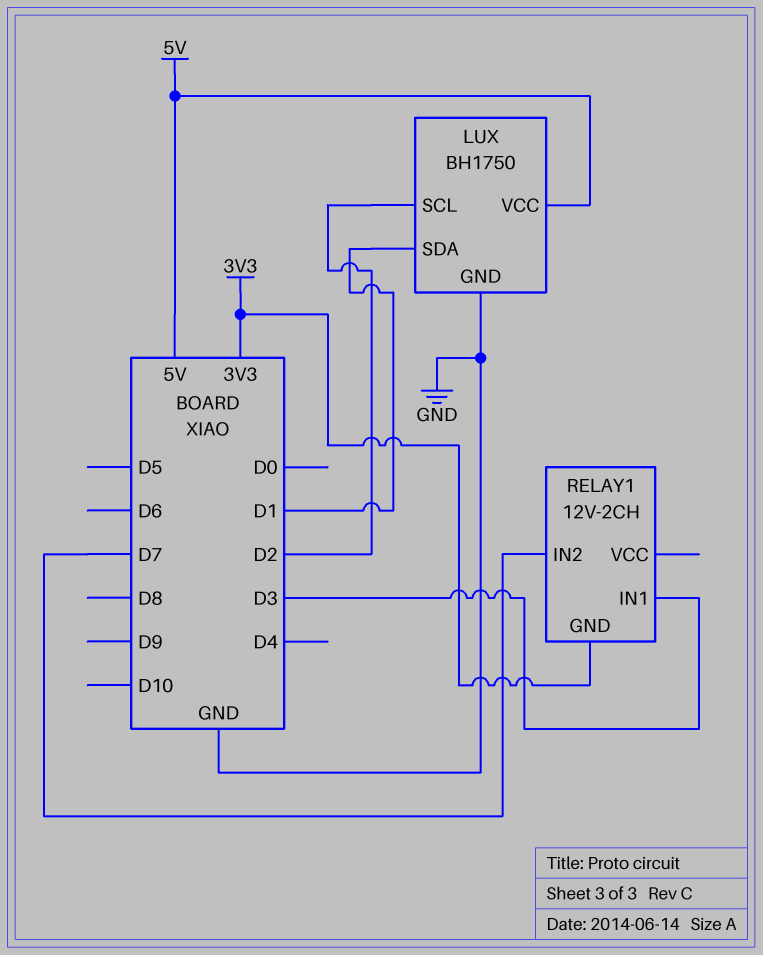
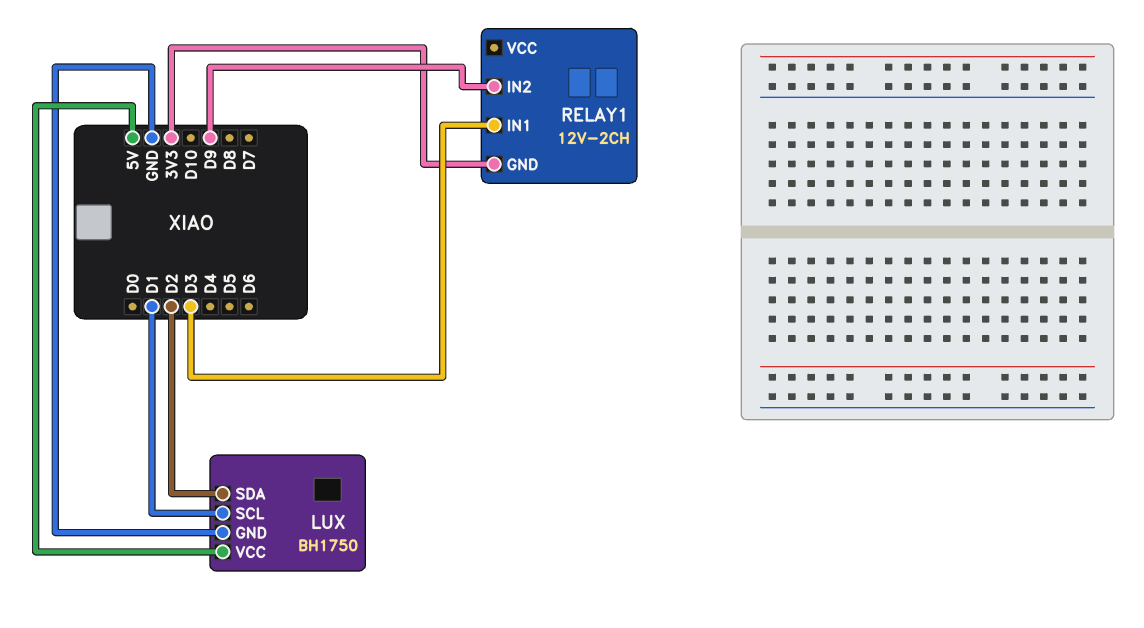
LUX pin SCL: D2 -> D1
LUX pin SDA: D1 -> D2
RELAY1 pin IN2: D7 -> D9

